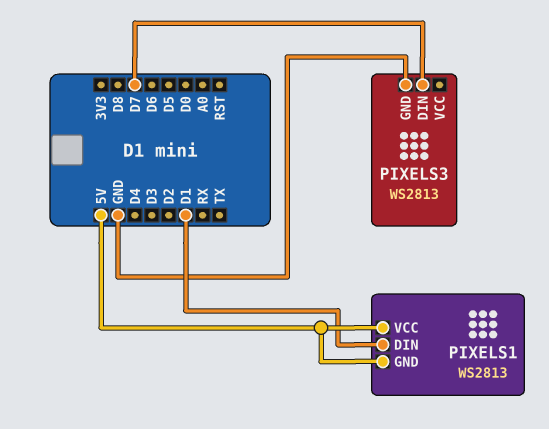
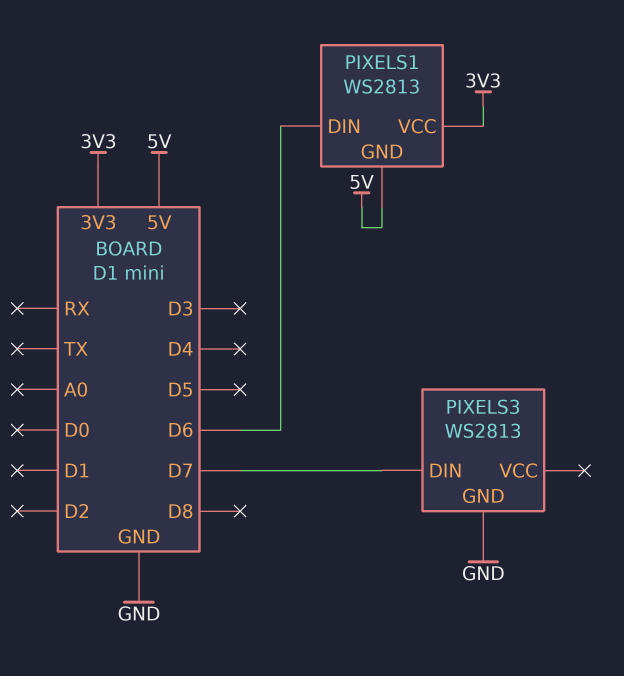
PIXELS1 pin DIN: D1 -> D6
PIXELS1 pin VCC: 5V -> 3V3

